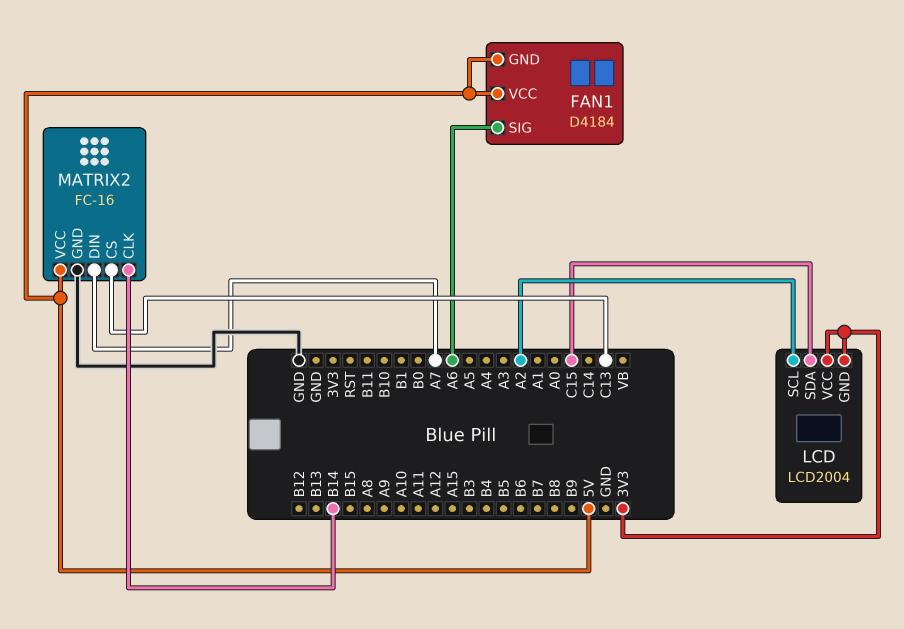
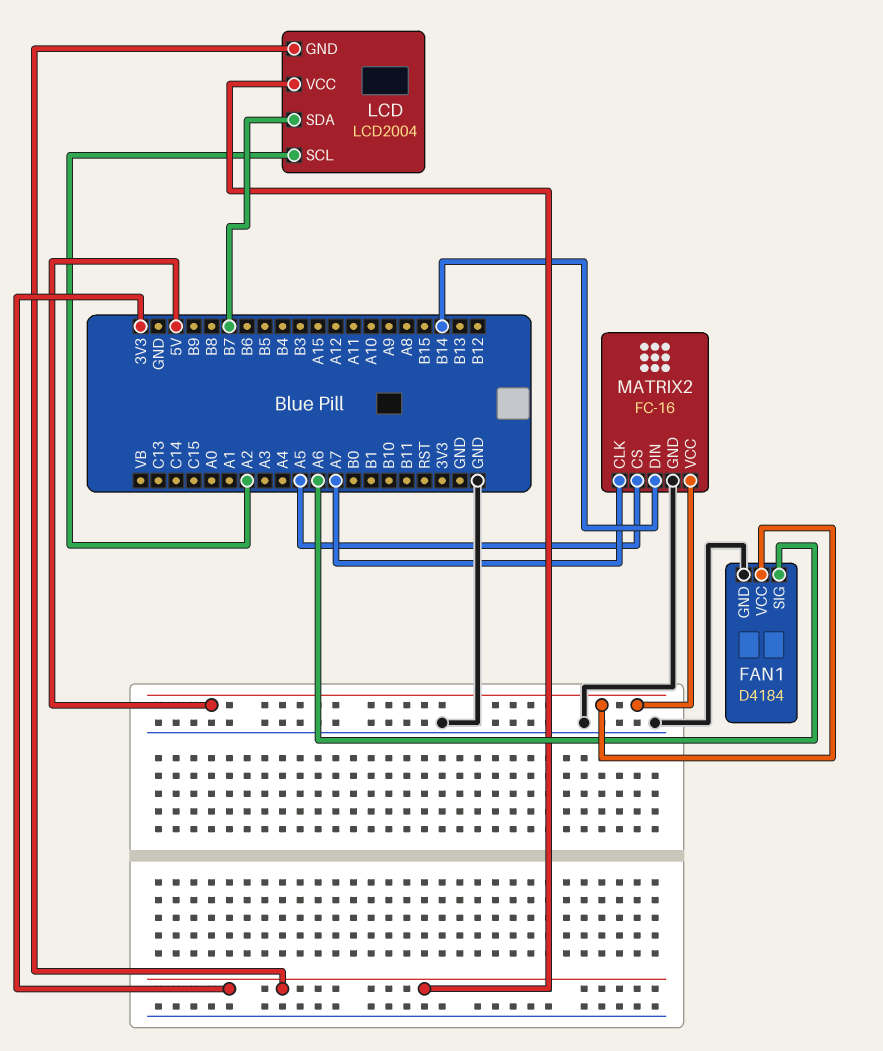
FAN1 pin GND: 5V -> GND
LCD pin SDA: C15 -> B7
MATRIX2 pin CLK: B14 -> A7
MATRIX2 pin CS: C13 -> A5
MATRIX2 pin DIN: A7 -> B14

